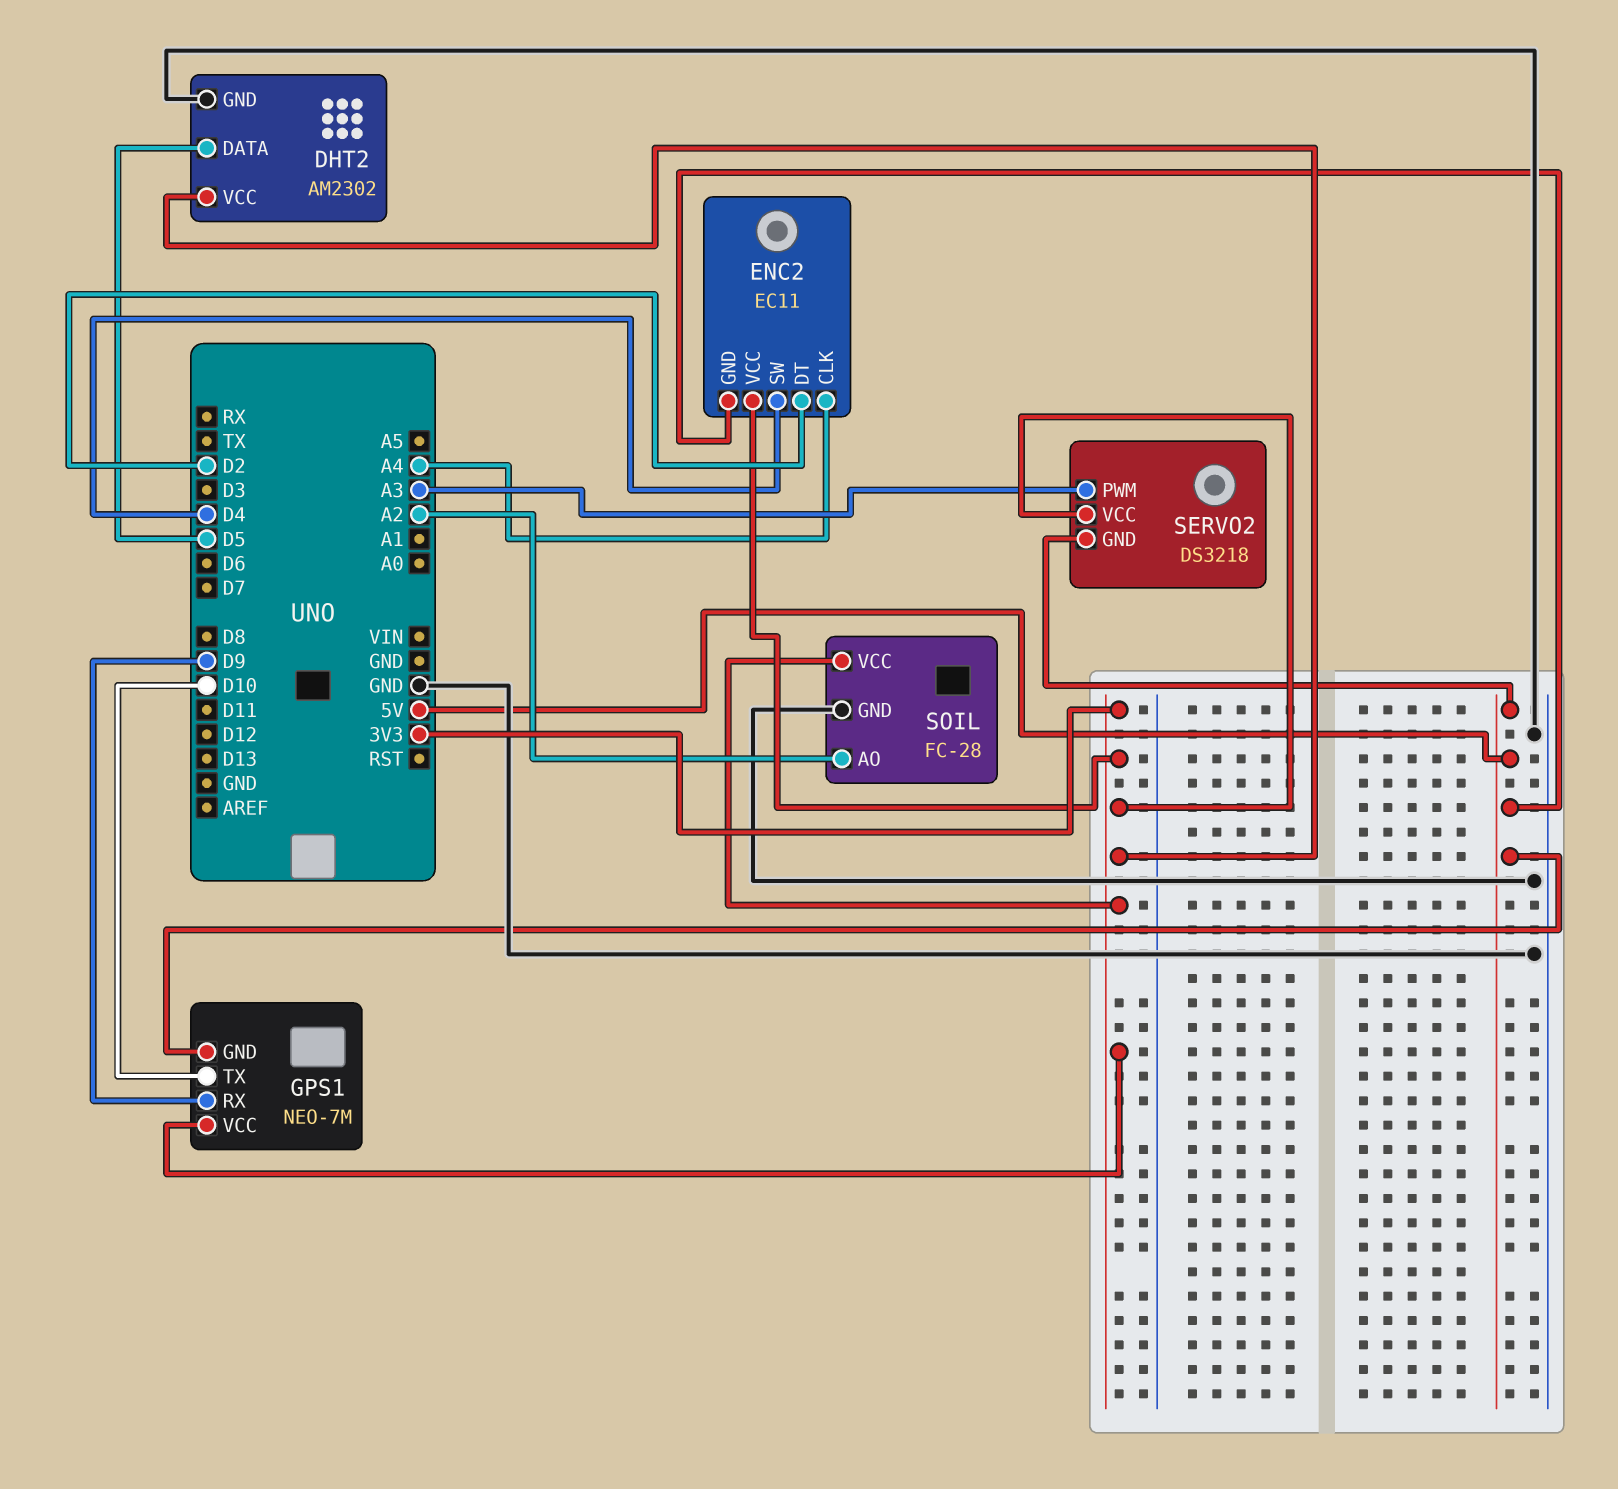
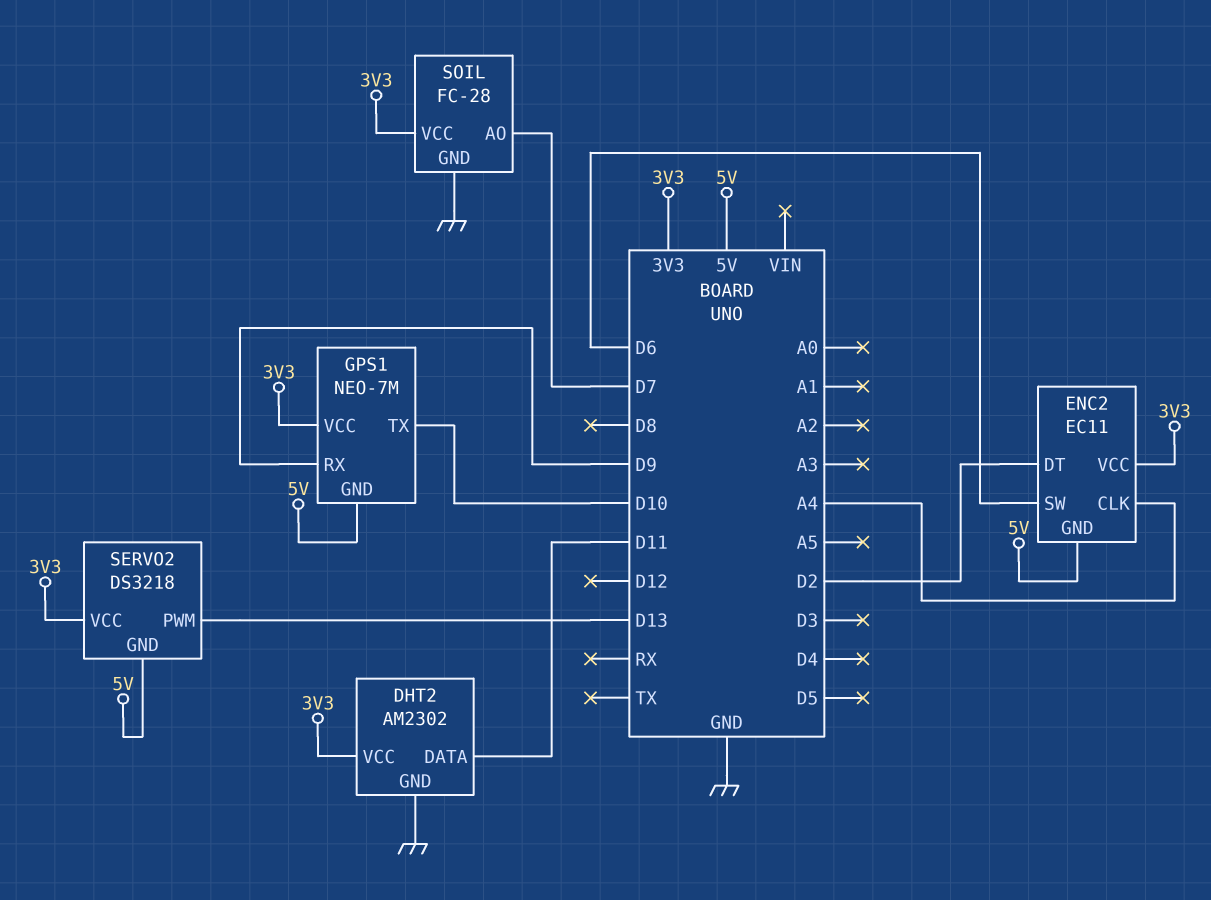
DHT2 pin DATA: D5 -> D11
ENC2 pin SW: D4 -> D6
SERVO2 pin PWM: A3 -> D13
SOIL pin AO: A2 -> D7

